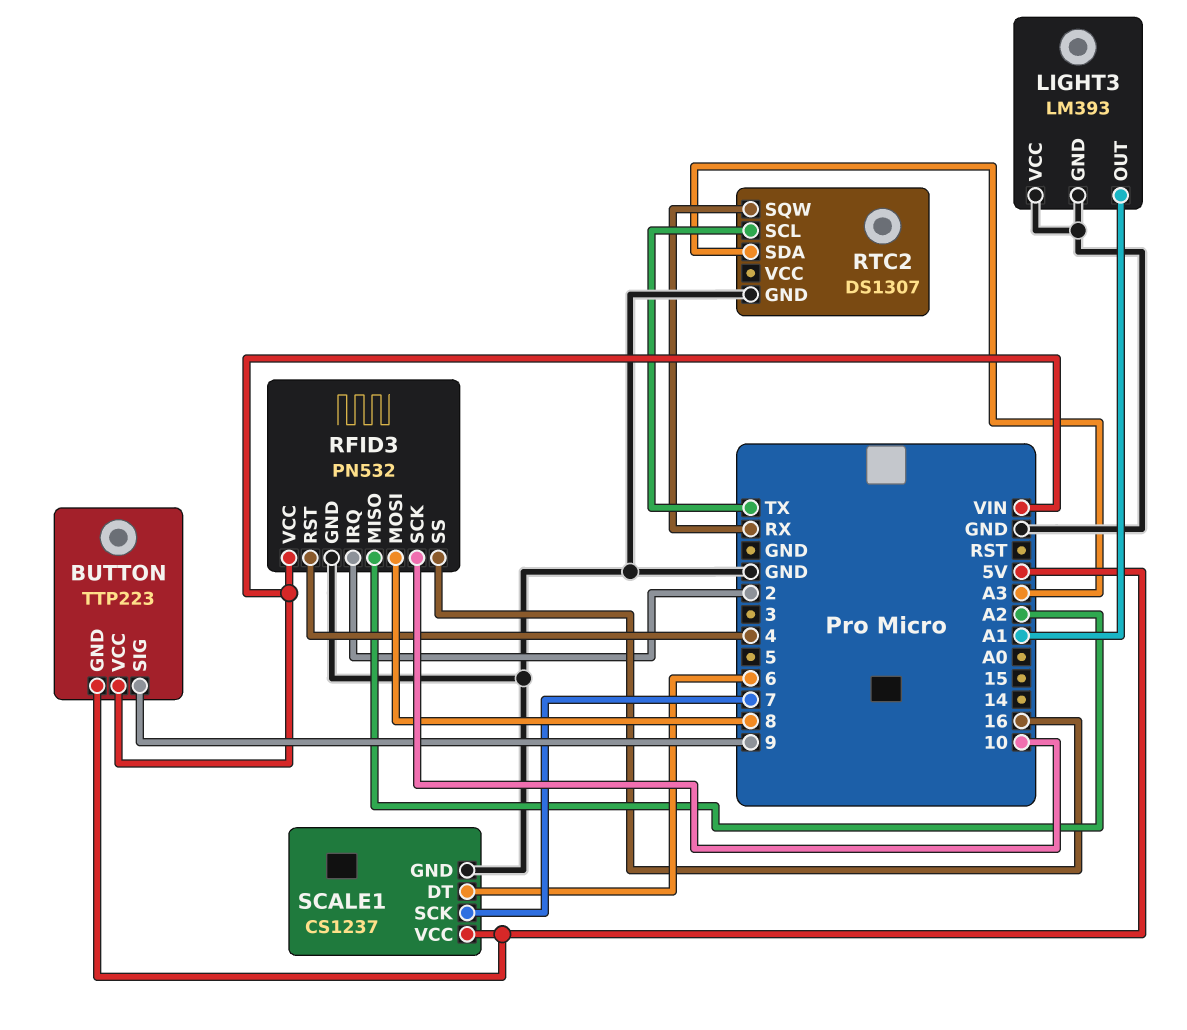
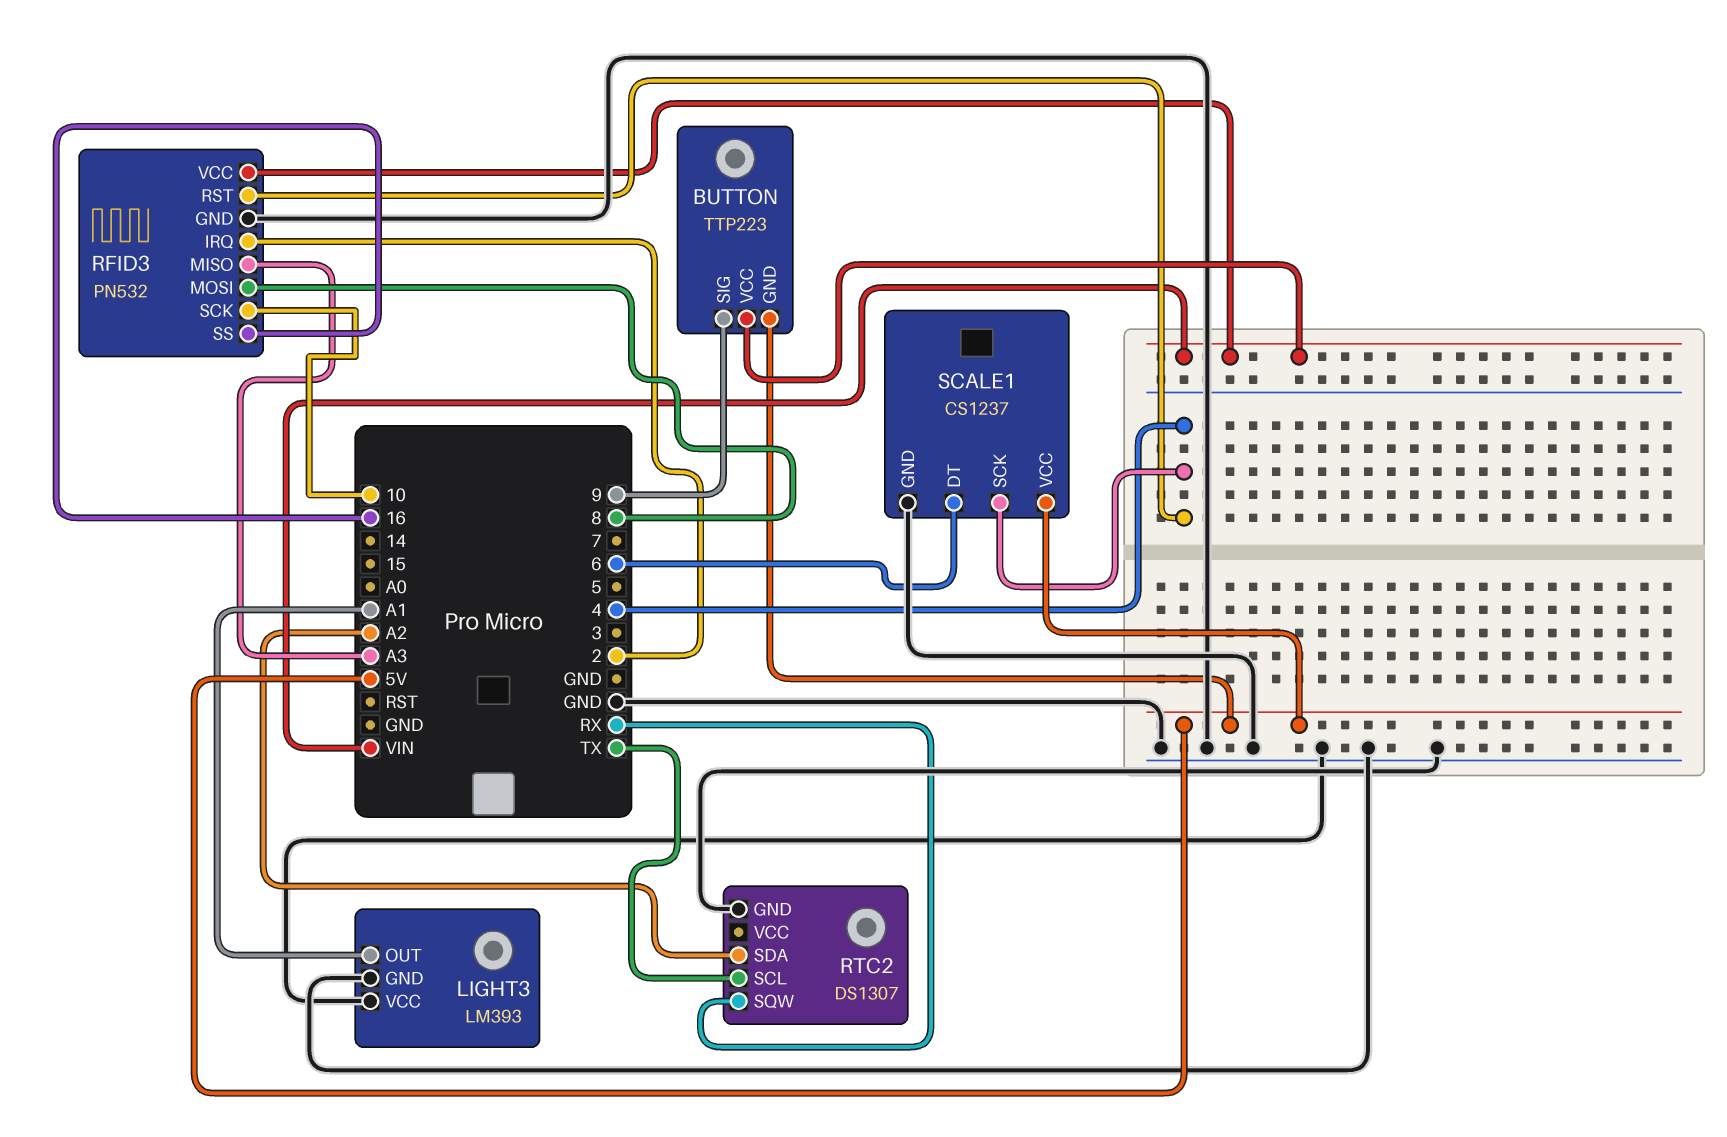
RFID3 pin MISO: A2 -> A3
RTC2 pin SDA: A3 -> A2
SCALE1 pin SCK: 7 -> 4

